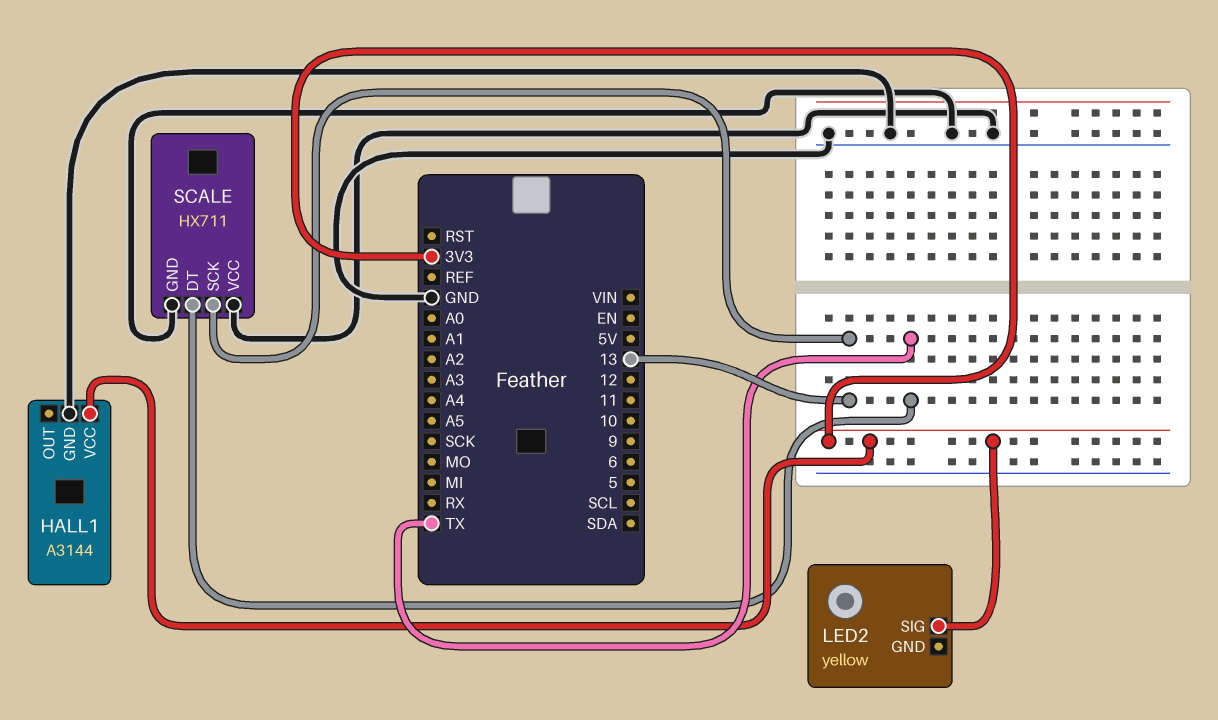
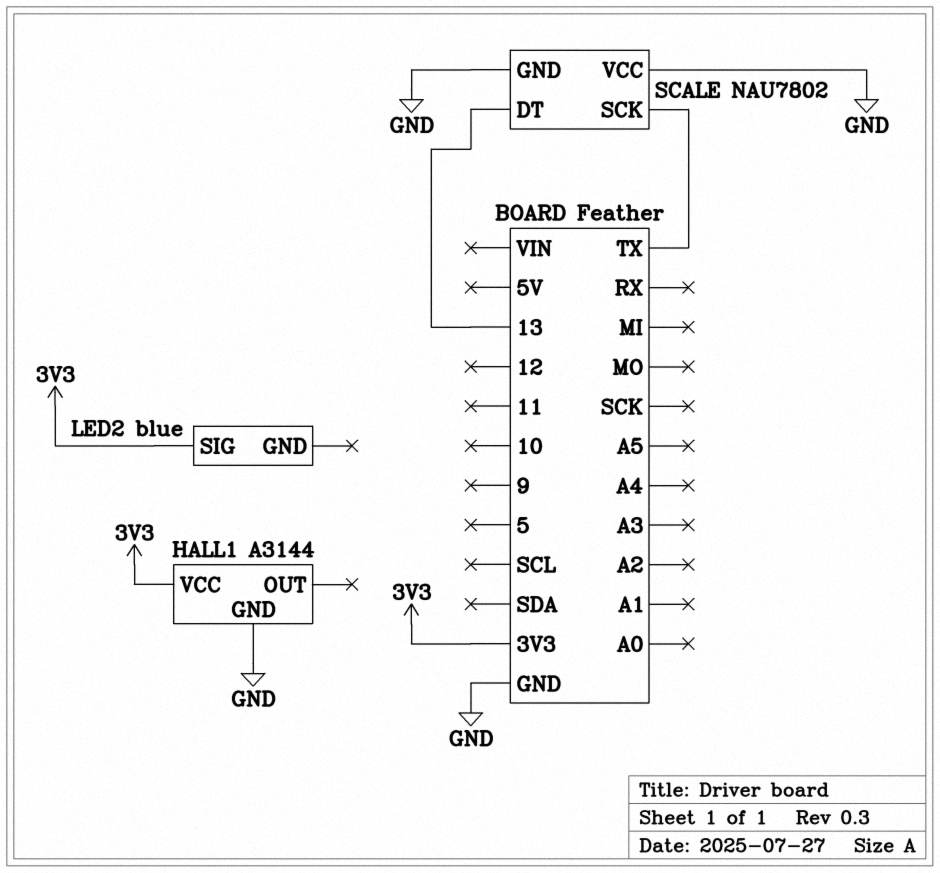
LED2: yellow -> blue
SCALE: HX711 -> NAU7802
SCALE pin DT: TX -> 13
SCALE pin SCK: 13 -> TX

